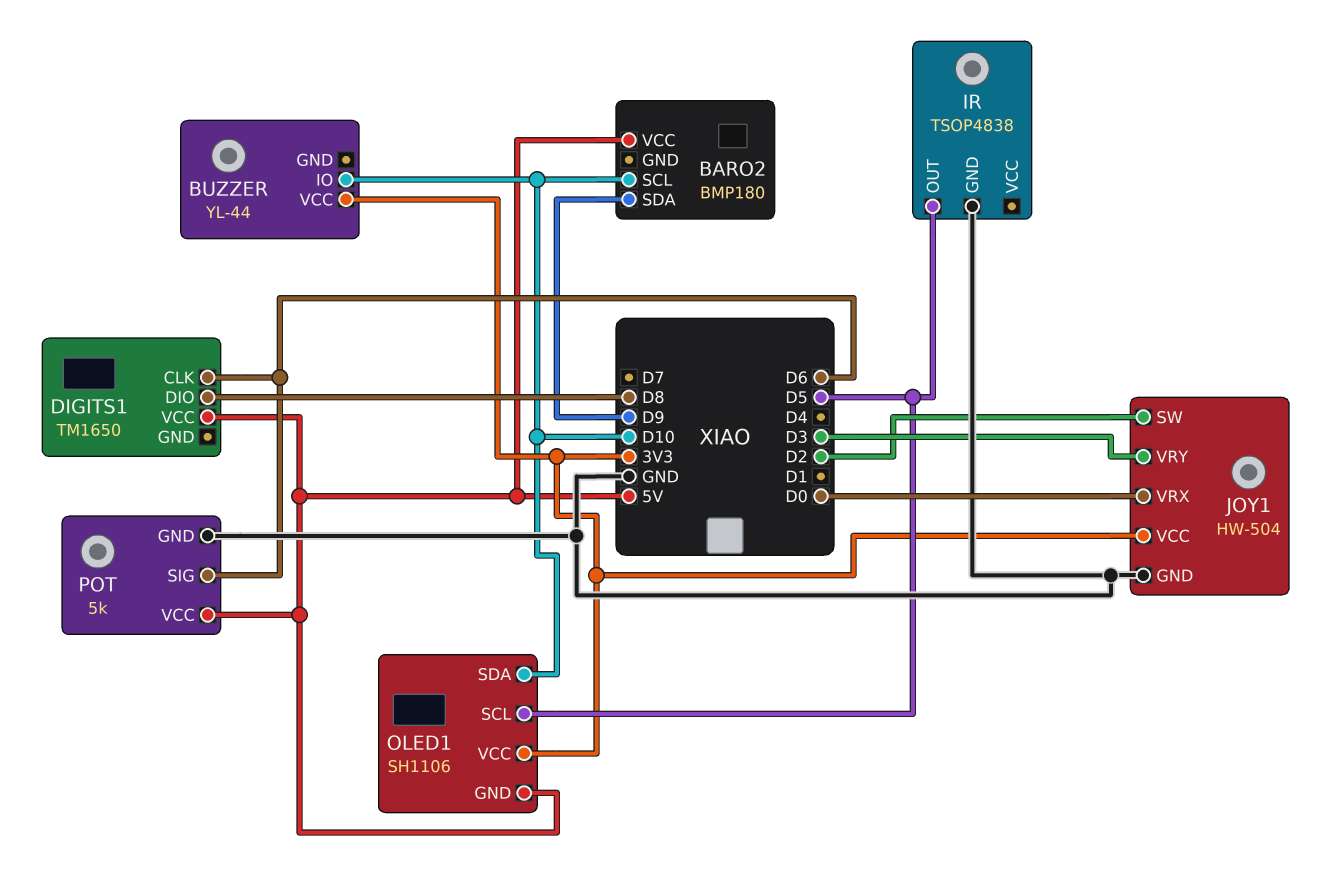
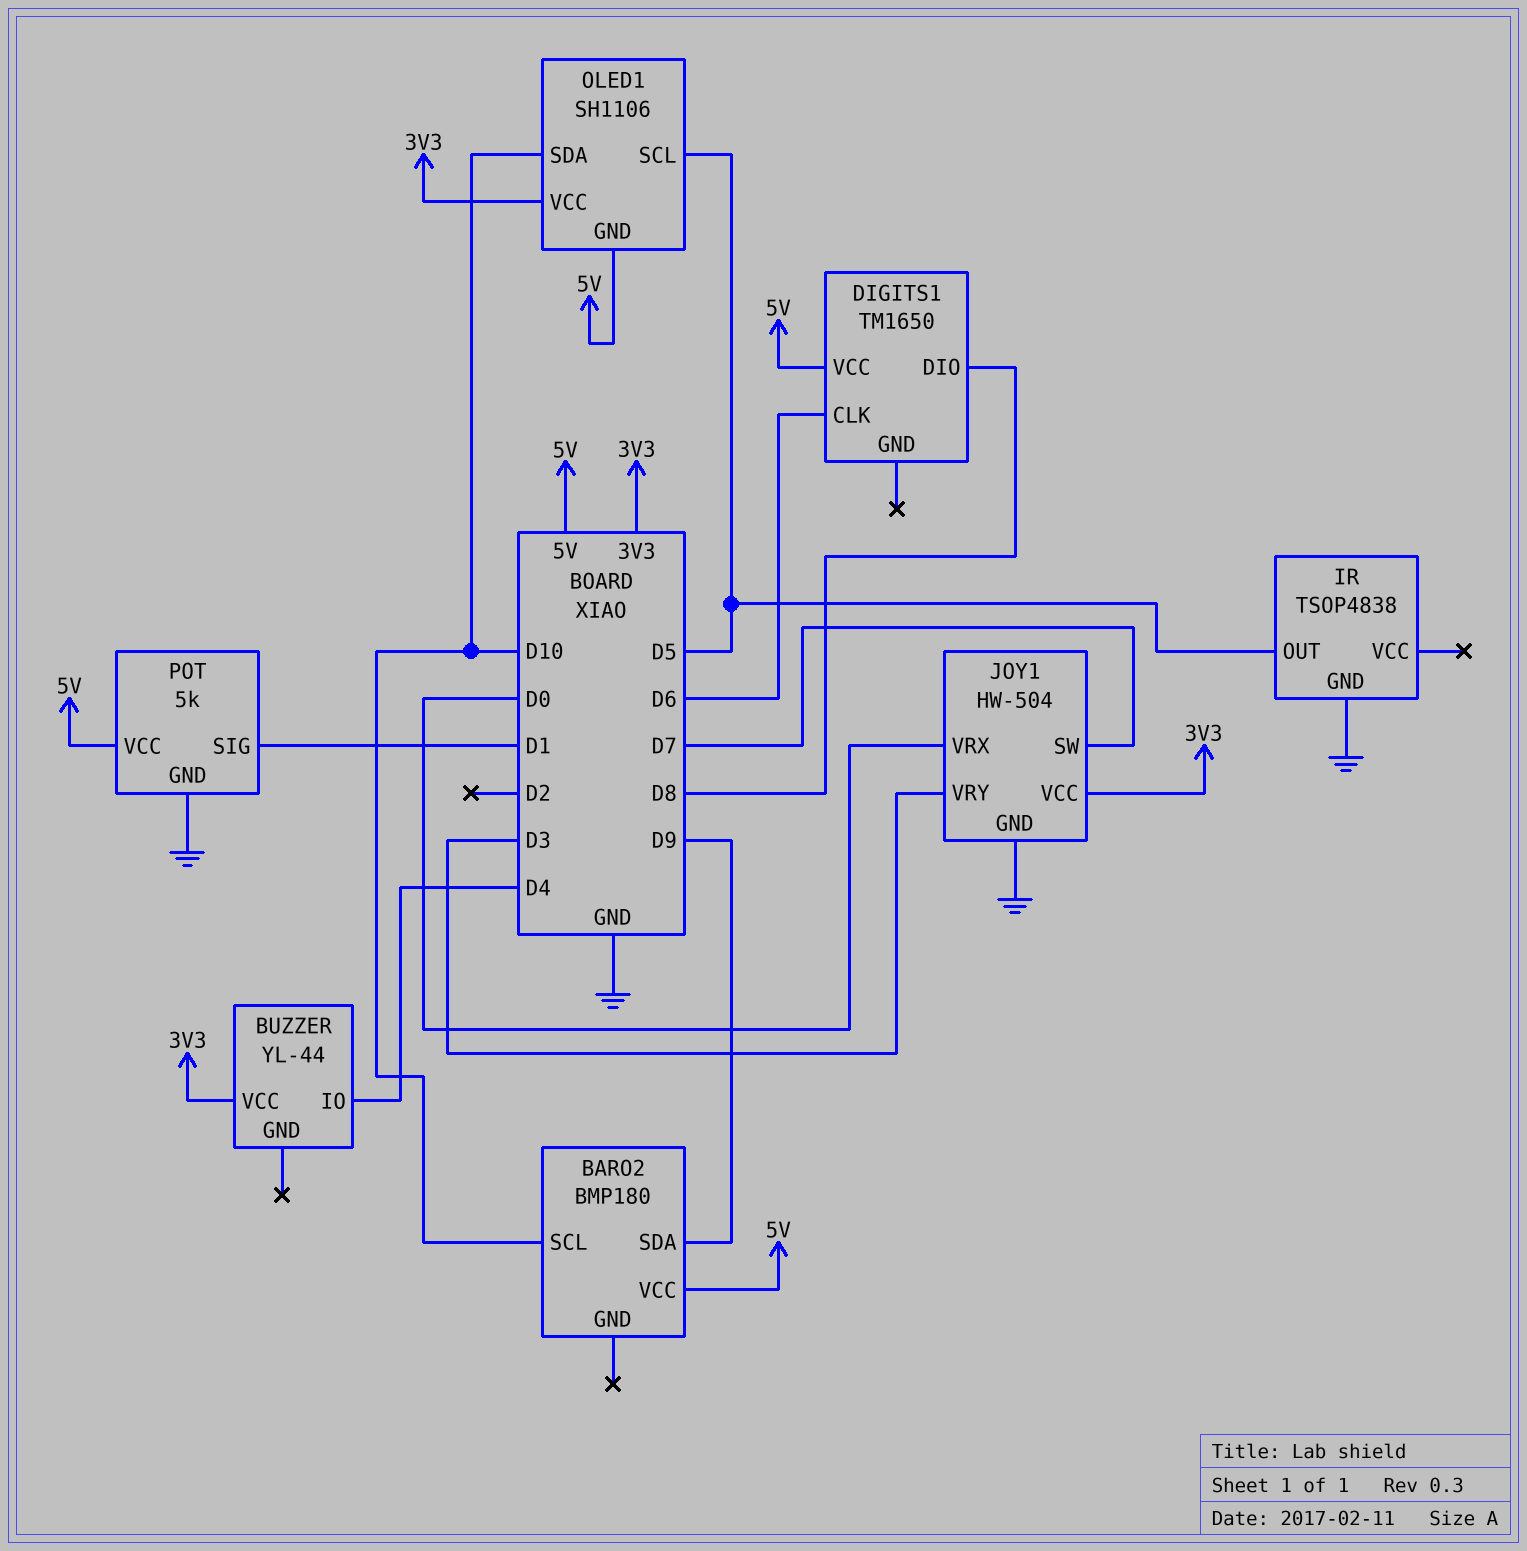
BUZZER pin IO: D10 -> D4
JOY1 pin SW: D2 -> D7
POT pin SIG: D6 -> D1

